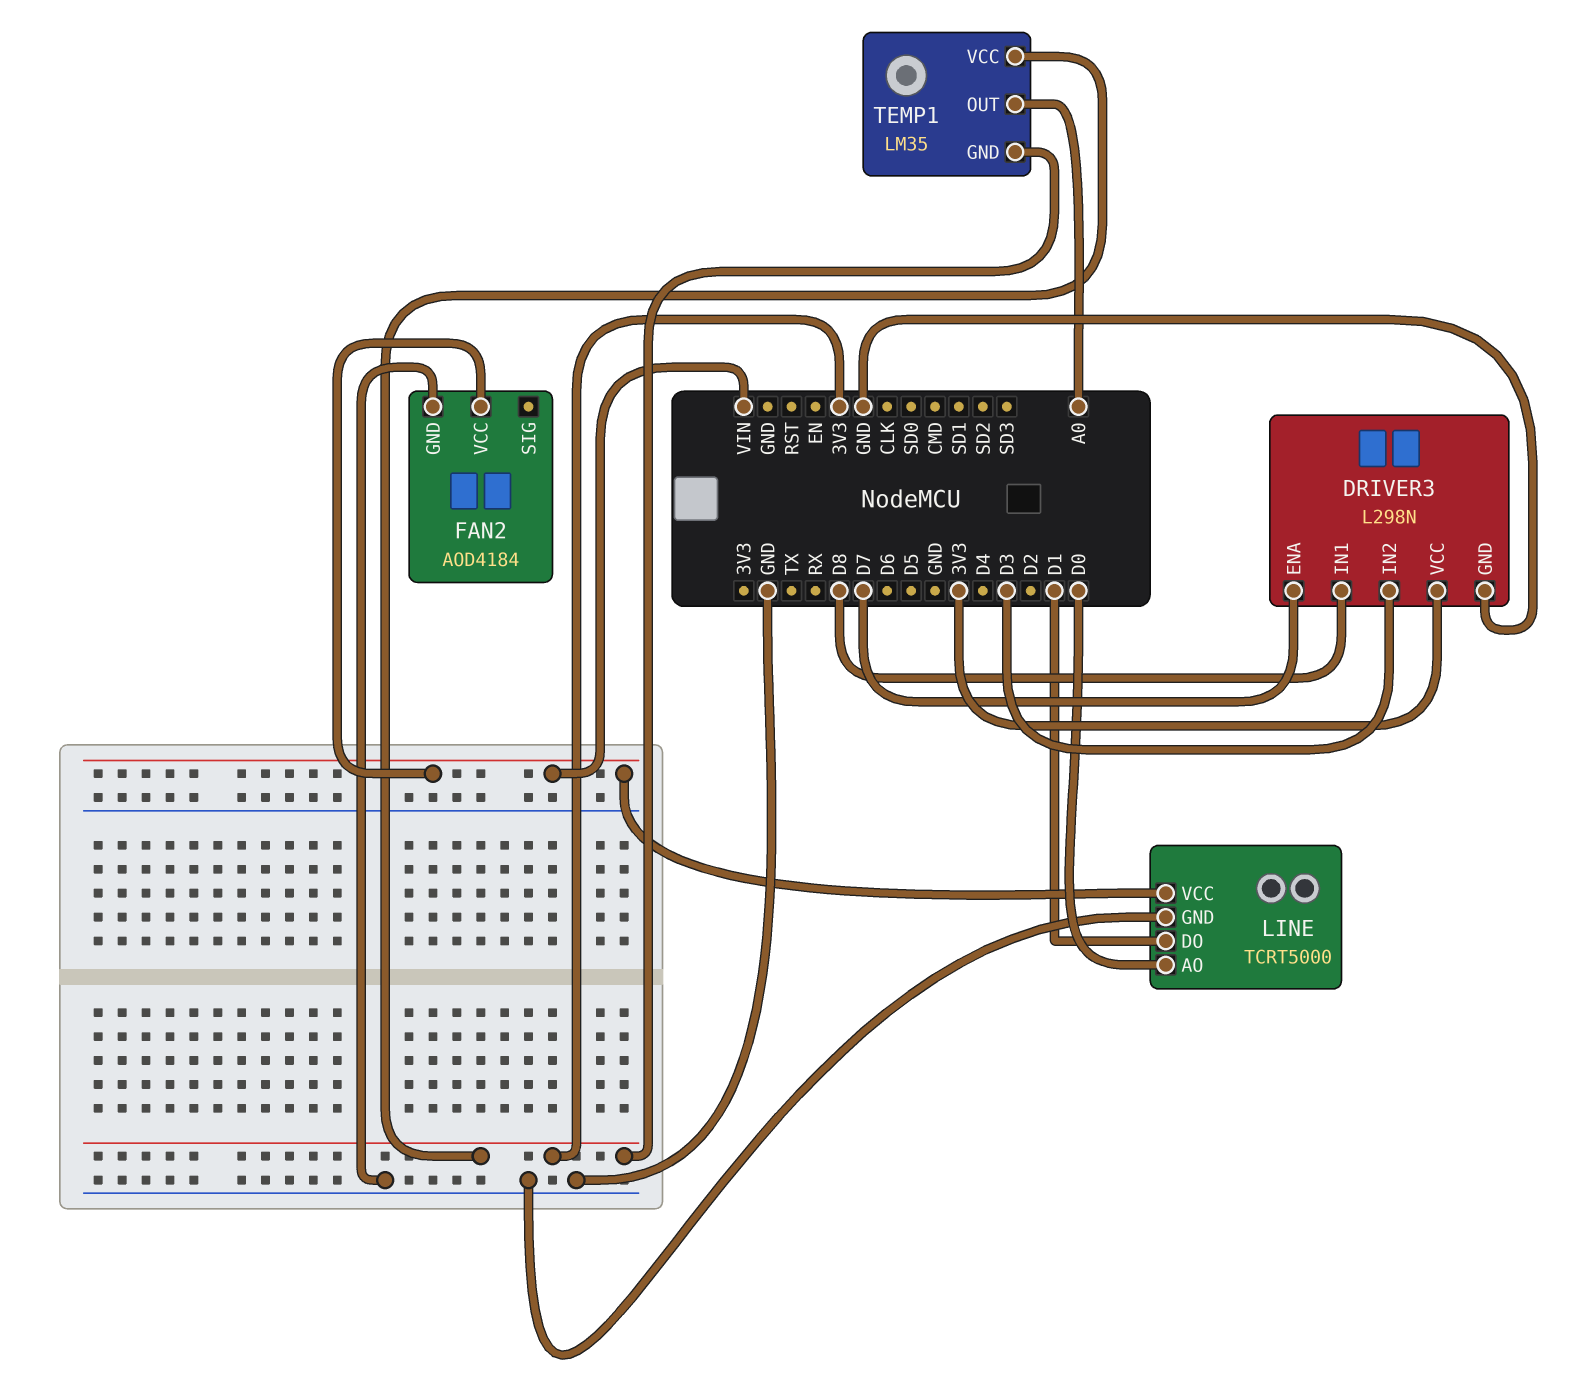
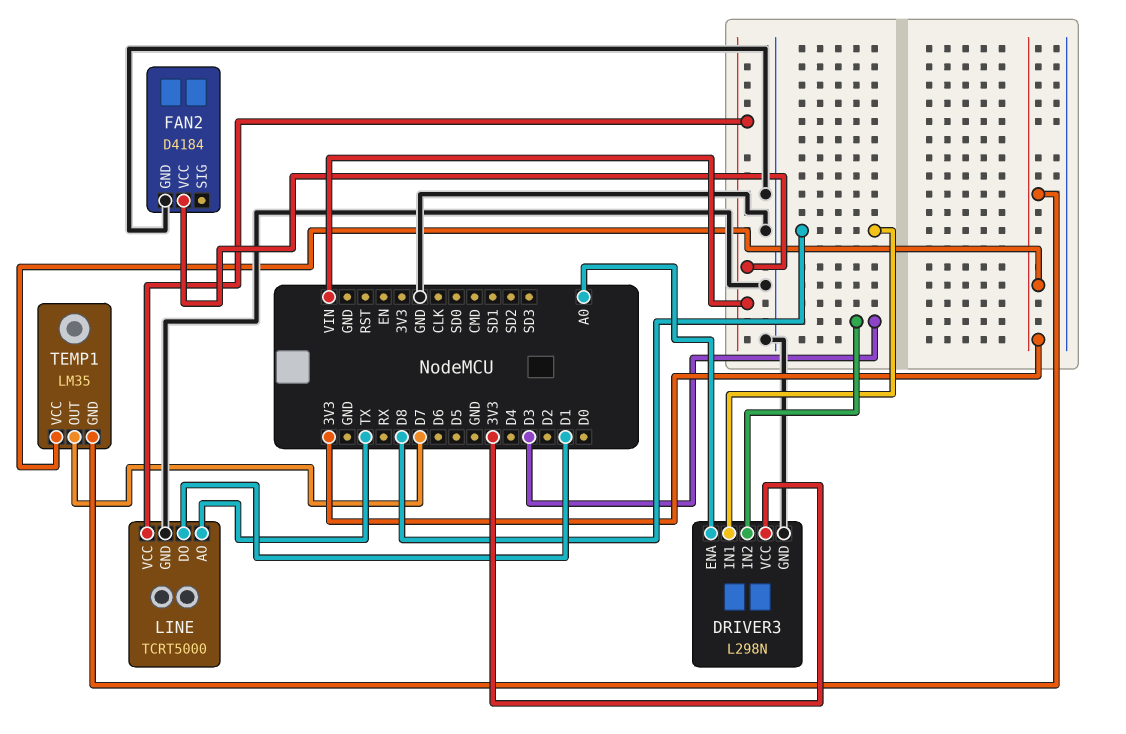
DRIVER3 pin ENA: D7 -> A0
FAN2: AOD4184 -> D4184
LINE pin AO: D0 -> TX
TEMP1 pin OUT: A0 -> D7

